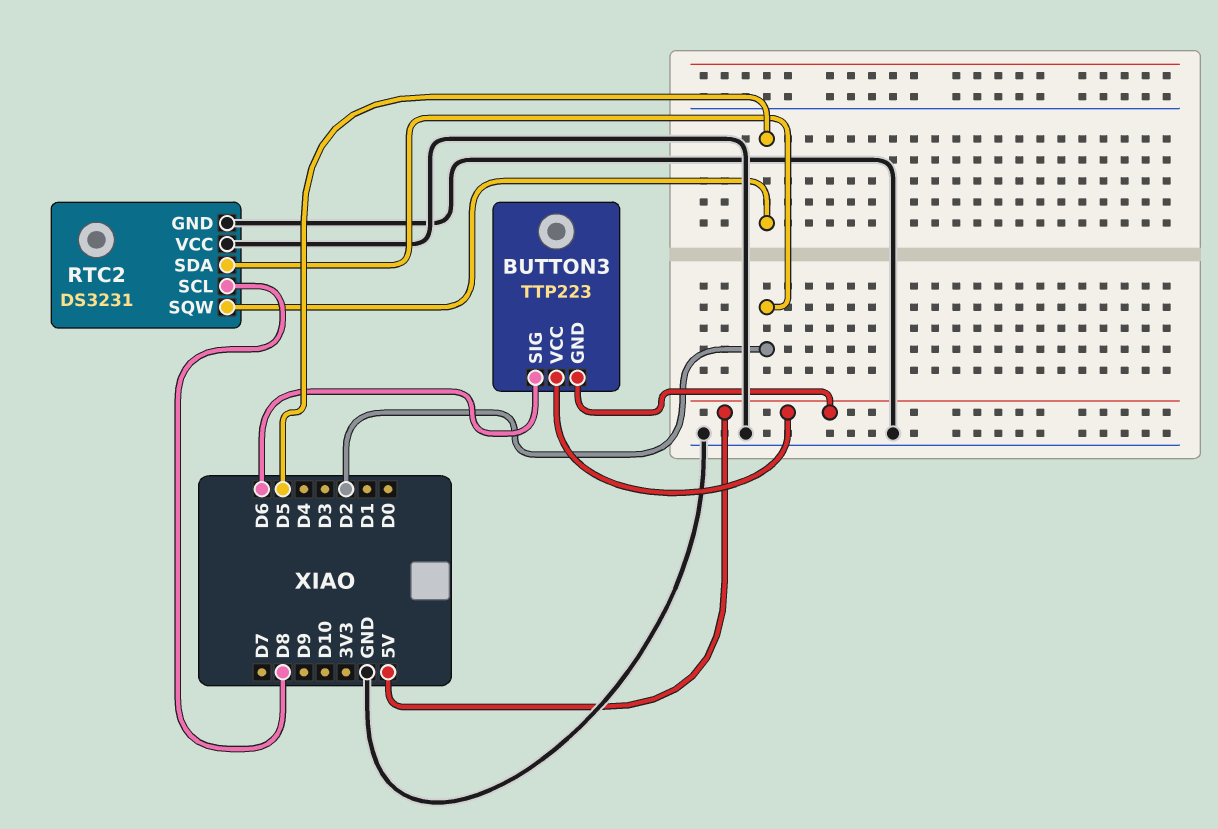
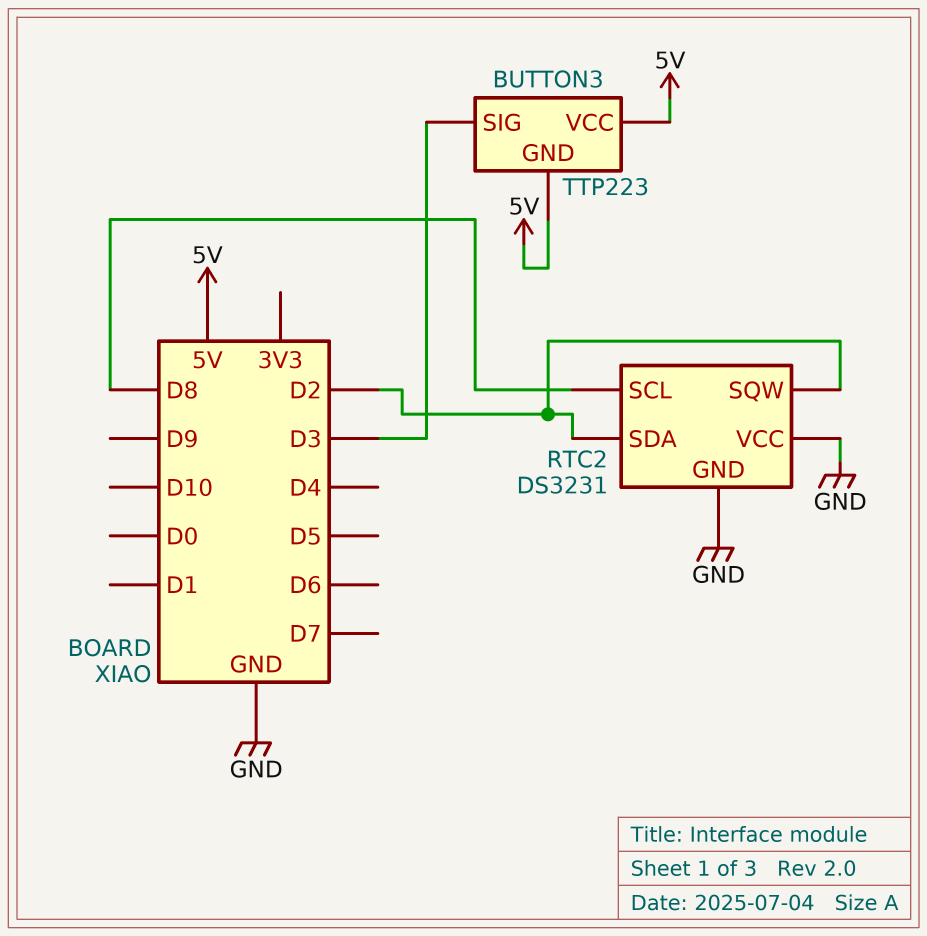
BUTTON3 pin SIG: D6 -> D3
RTC2 pin SQW: D5 -> D2

